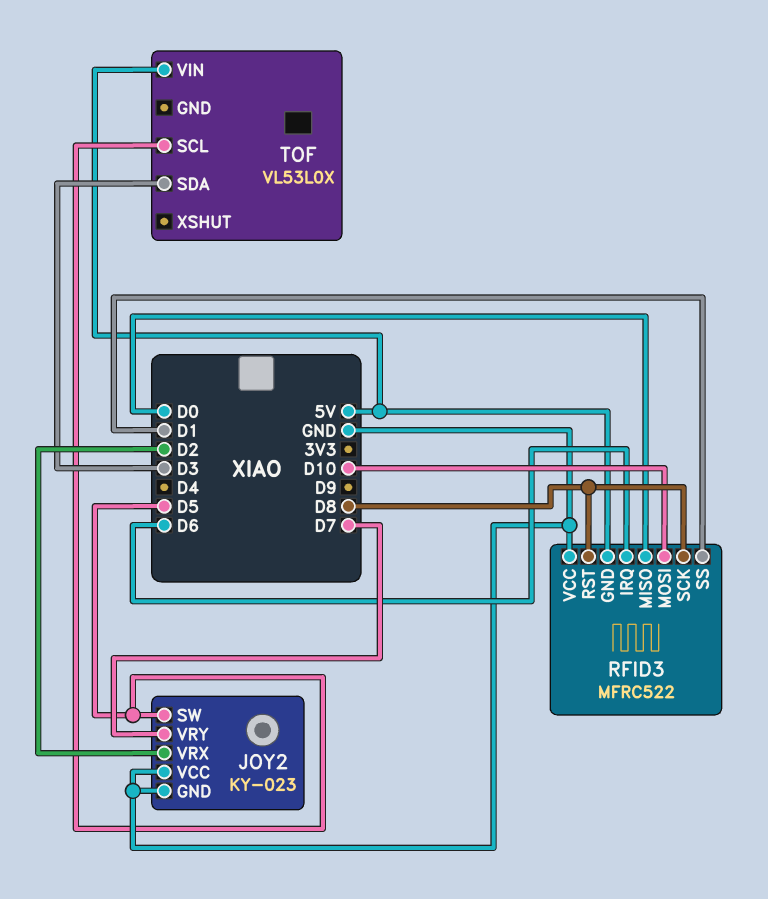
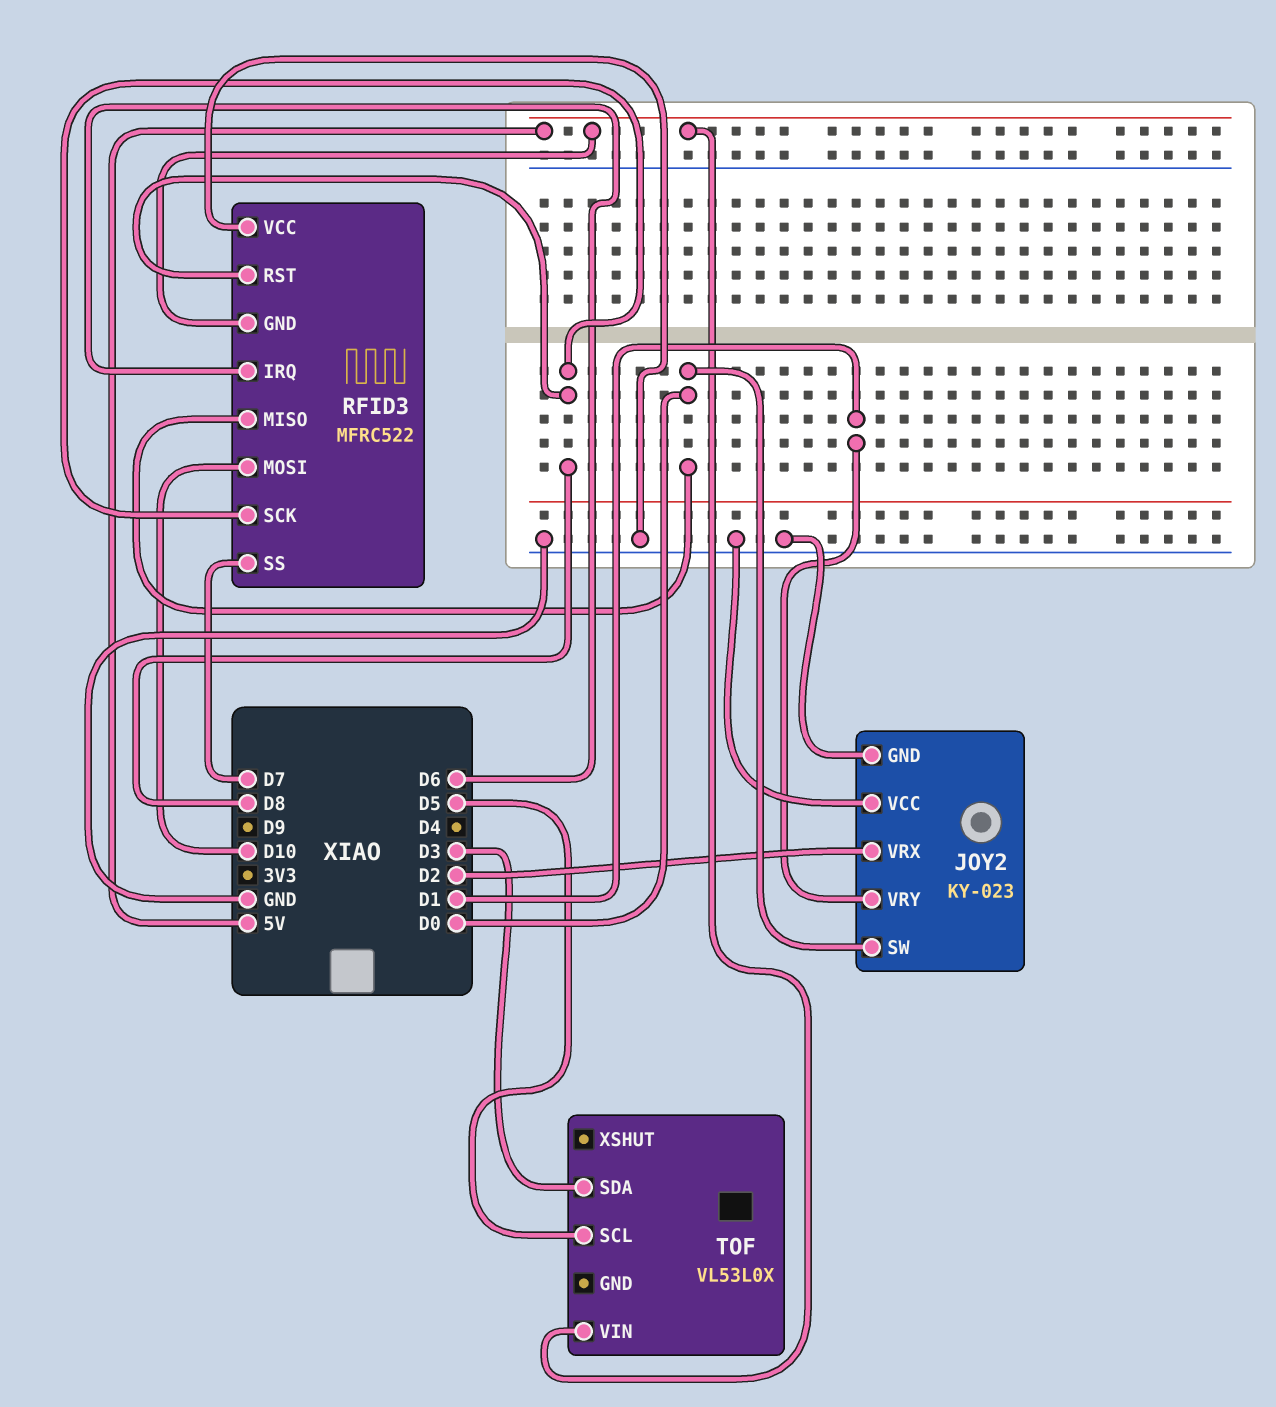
JOY2 pin SW: D5 -> D0
JOY2 pin VRY: D7 -> D1
RFID3 pin SS: D1 -> D7

